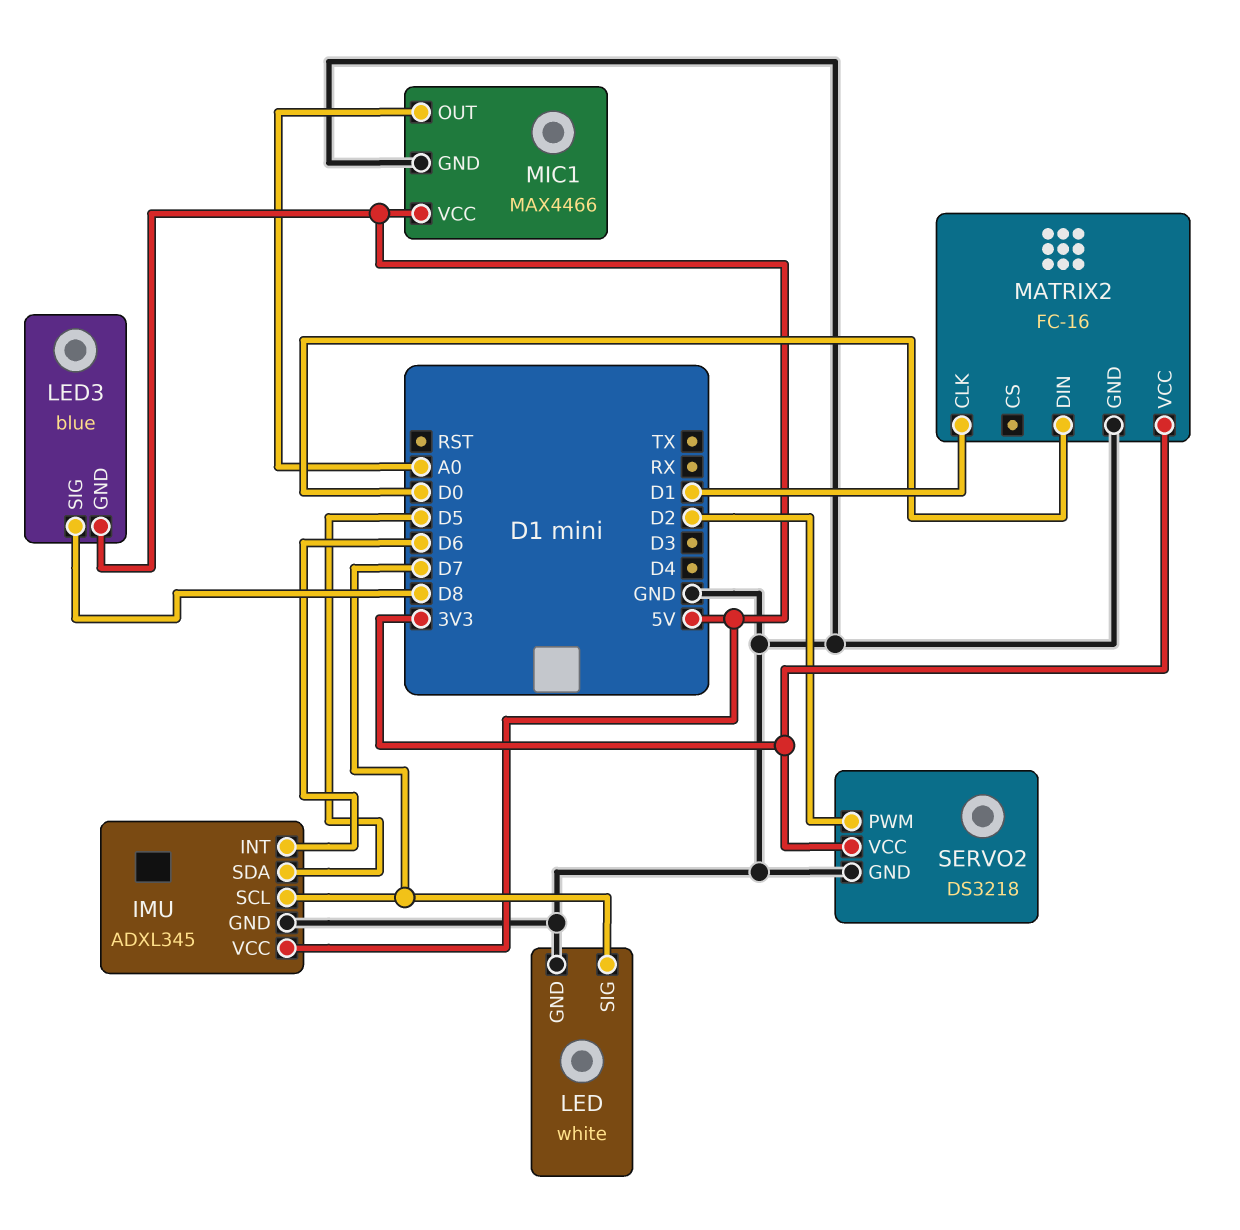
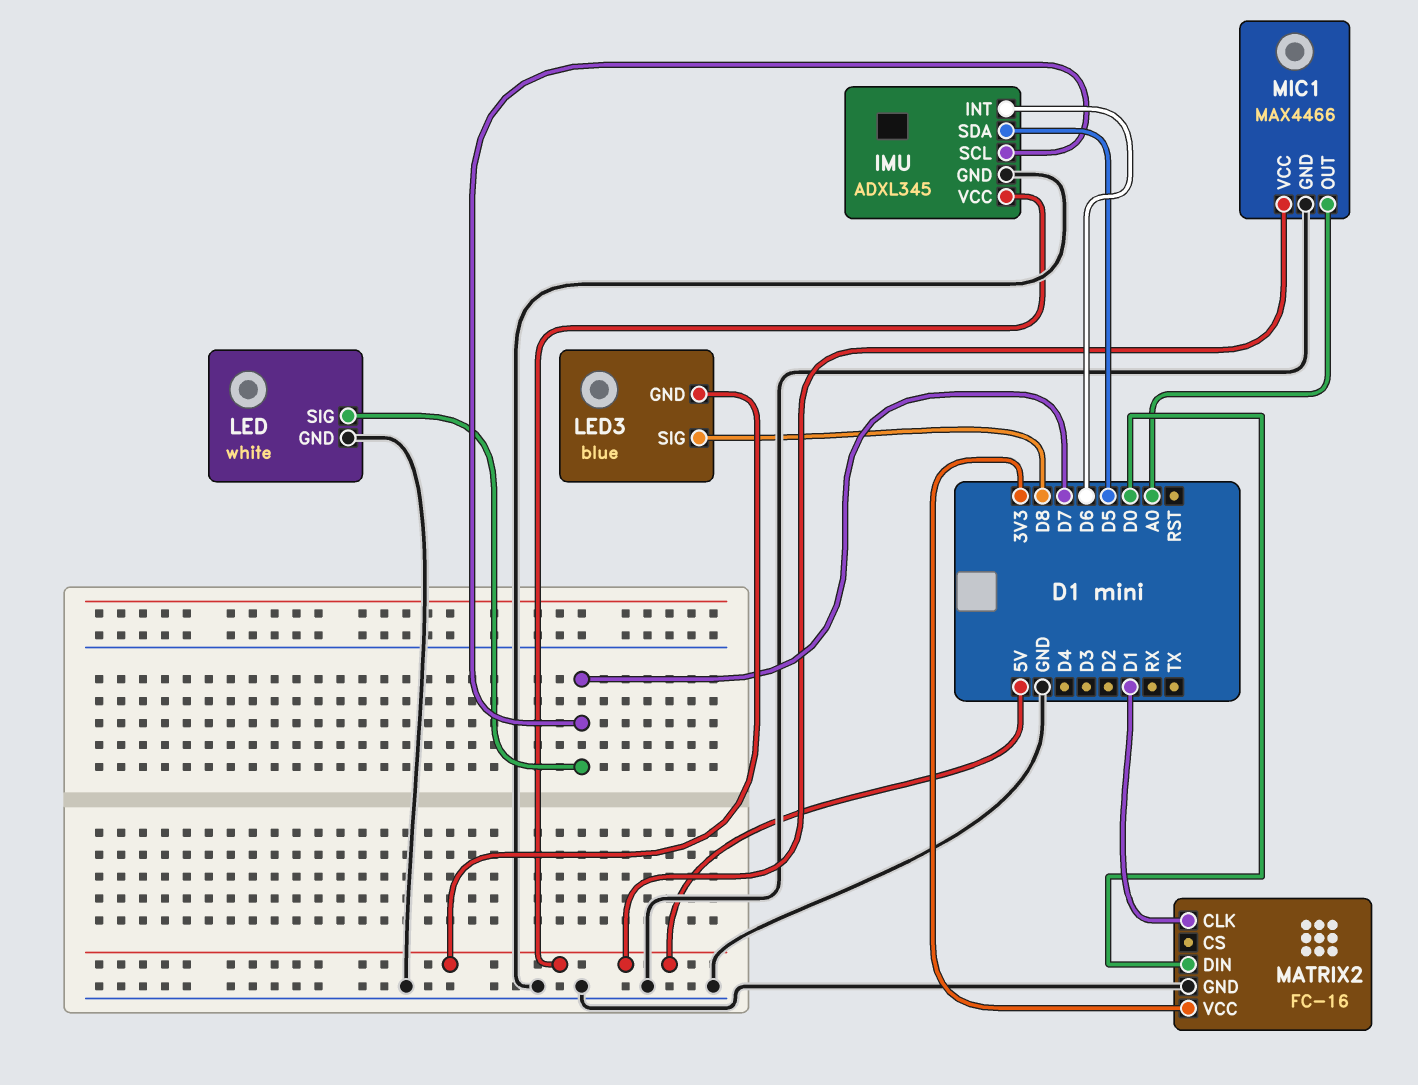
SERVO2: DS3218 -> none
SERVO2 pin GND: GND -> none
SERVO2 pin PWM: D2 -> none
SERVO2 pin VCC: 3V3 -> none

